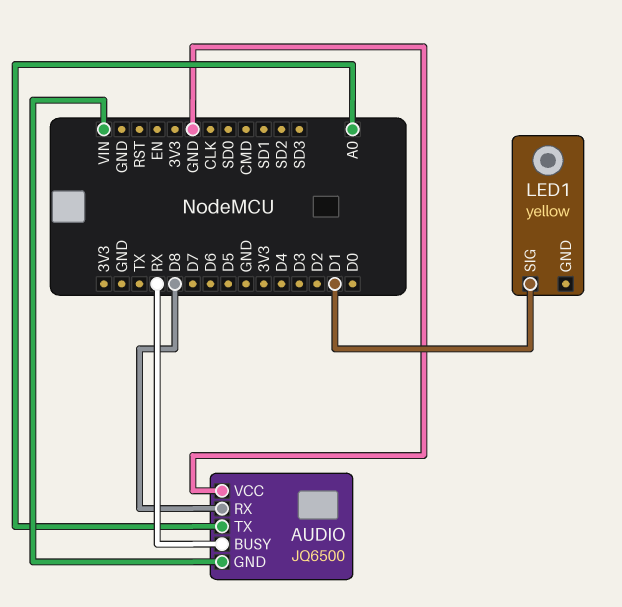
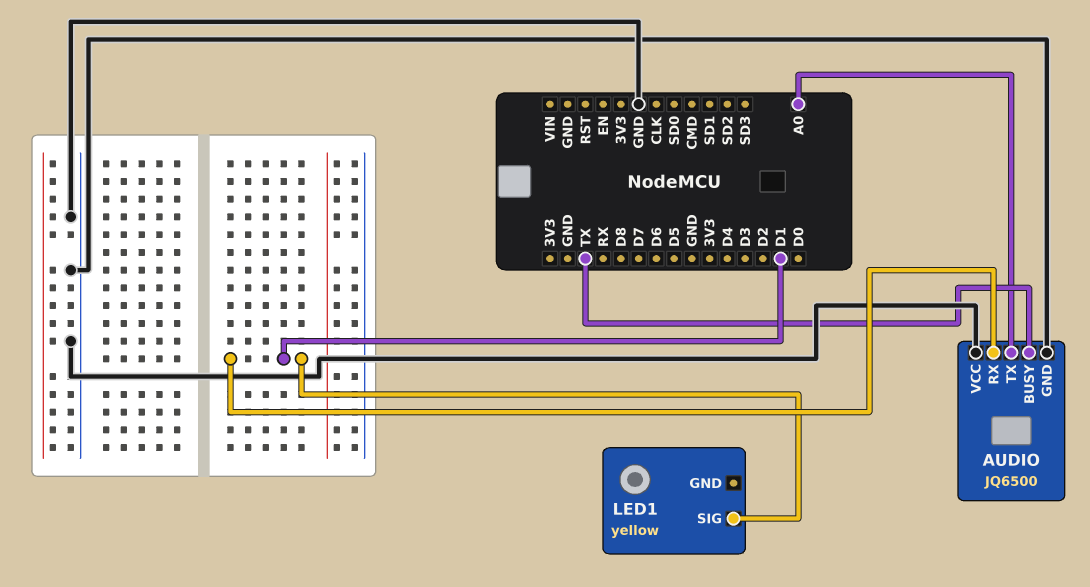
AUDIO pin BUSY: RX -> TX
AUDIO pin GND: VIN -> GND
AUDIO pin RX: D8 -> D1

